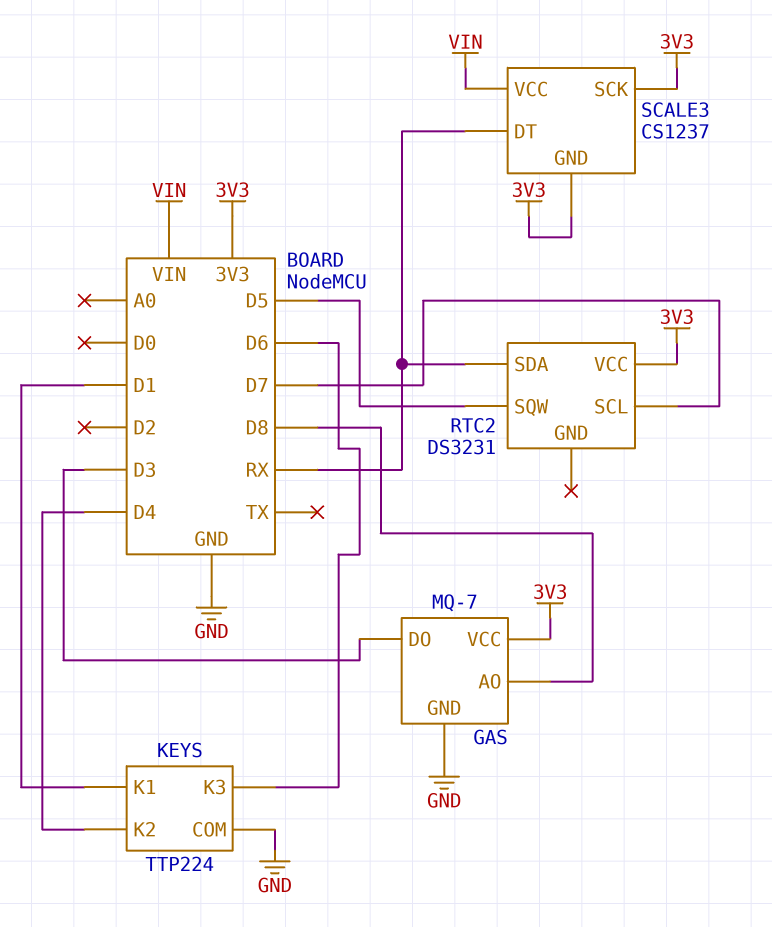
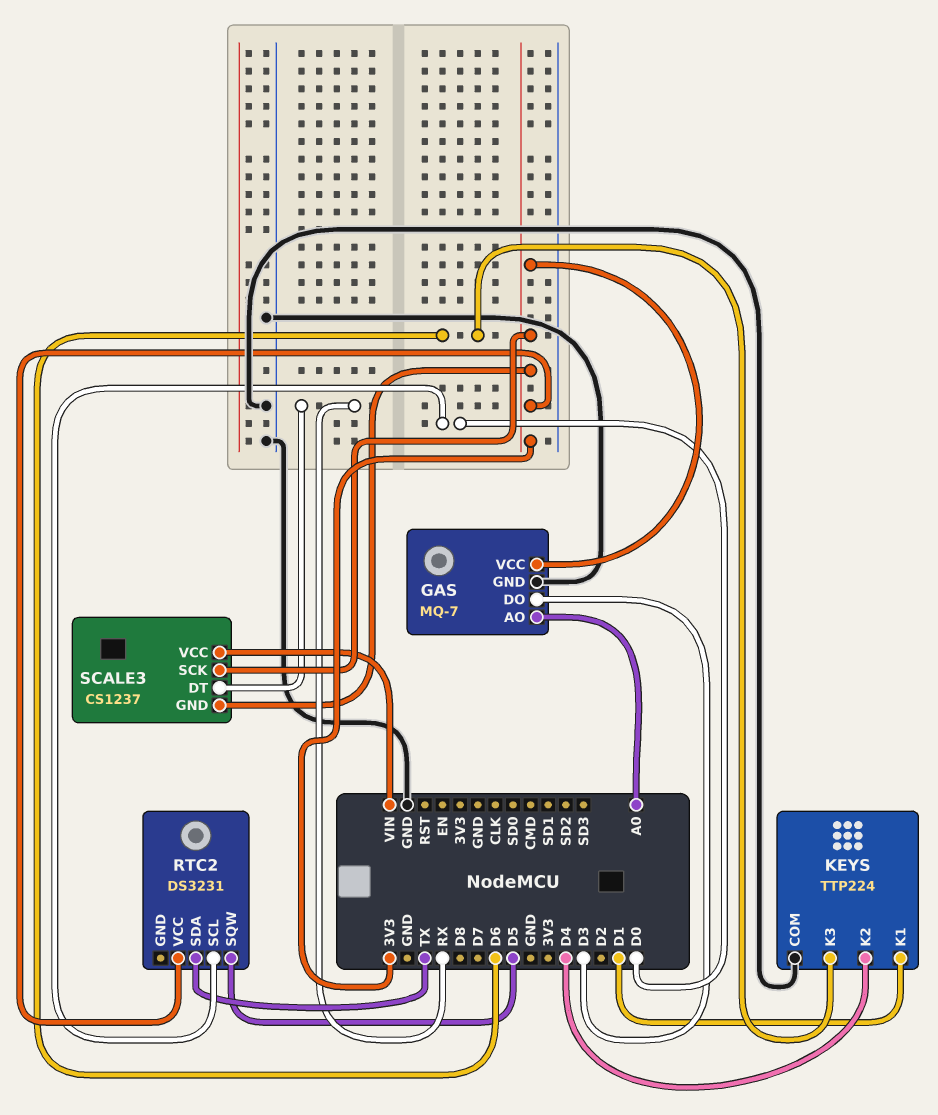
GAS pin AO: D8 -> A0
RTC2 pin SCL: D7 -> D0
RTC2 pin SDA: RX -> TX

